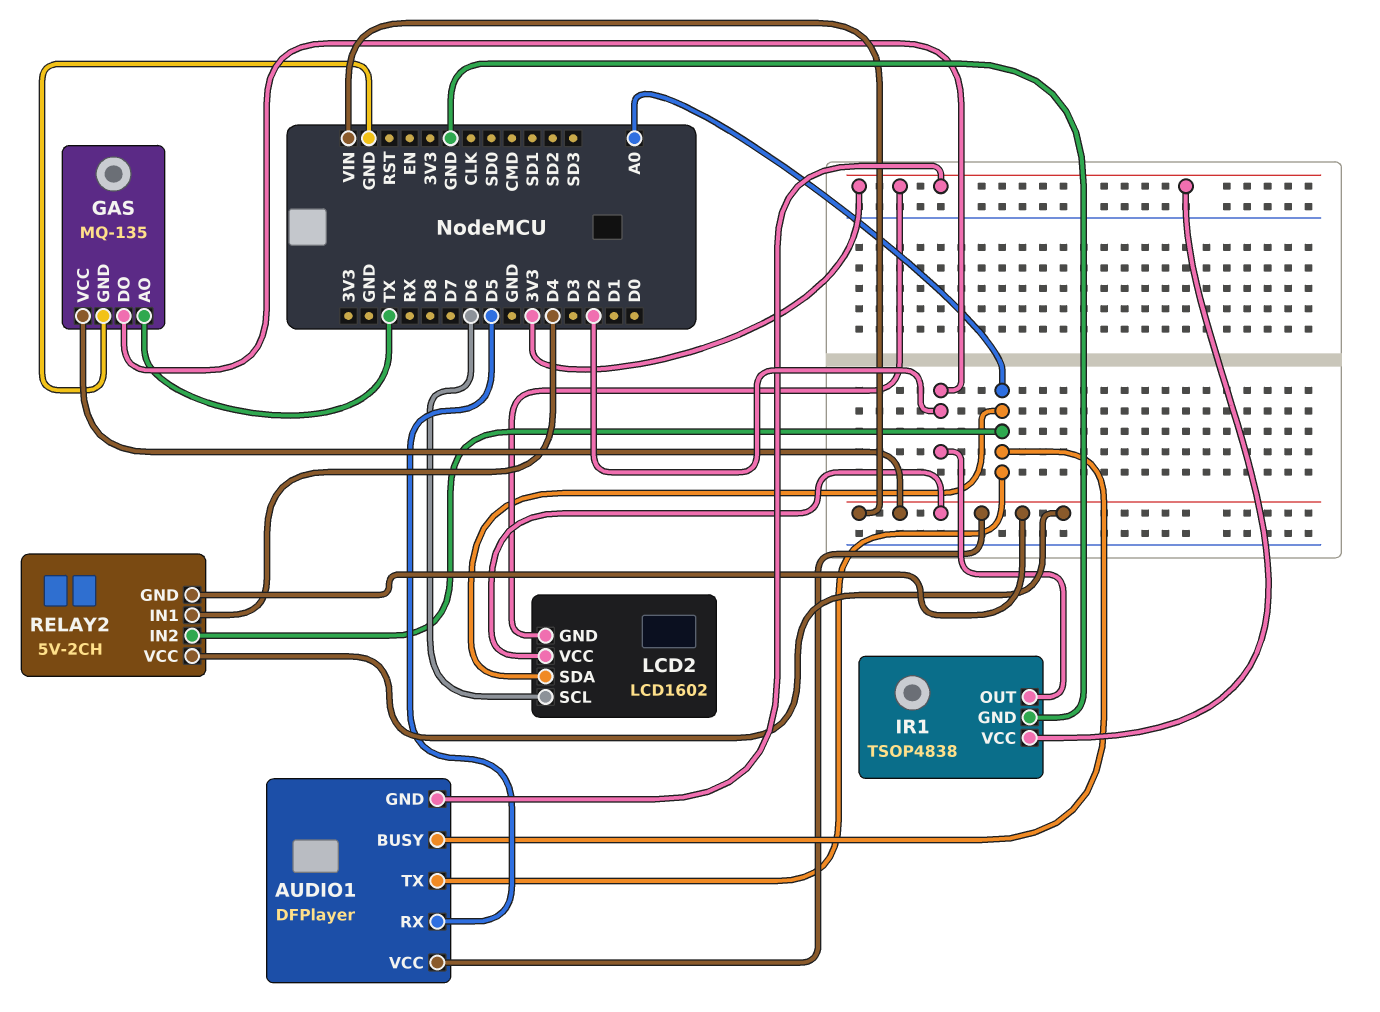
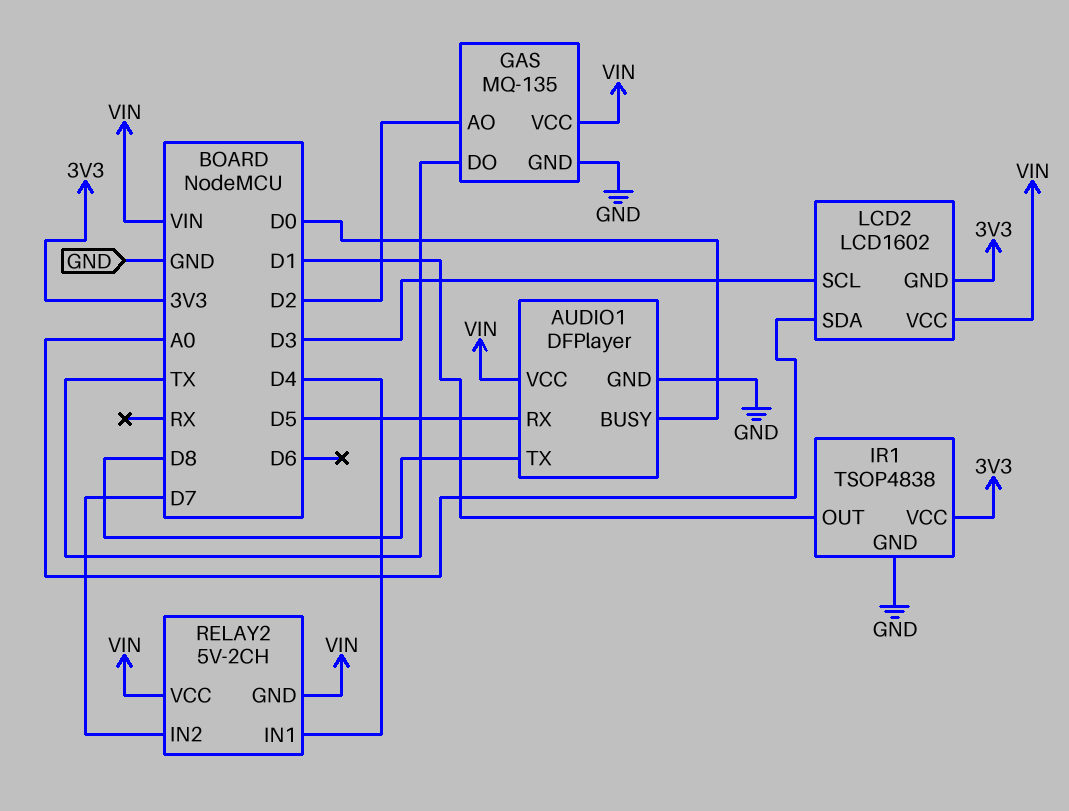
AUDIO1 pin BUSY: A0 -> D0
AUDIO1 pin GND: 3V3 -> GND
AUDIO1 pin TX: A0 -> D8
GAS pin AO: TX -> D2
GAS pin DO: D2 -> TX
IR1 pin OUT: D2 -> D1
LCD2 pin SCL: D6 -> D3
RELAY2 pin IN2: A0 -> D7

